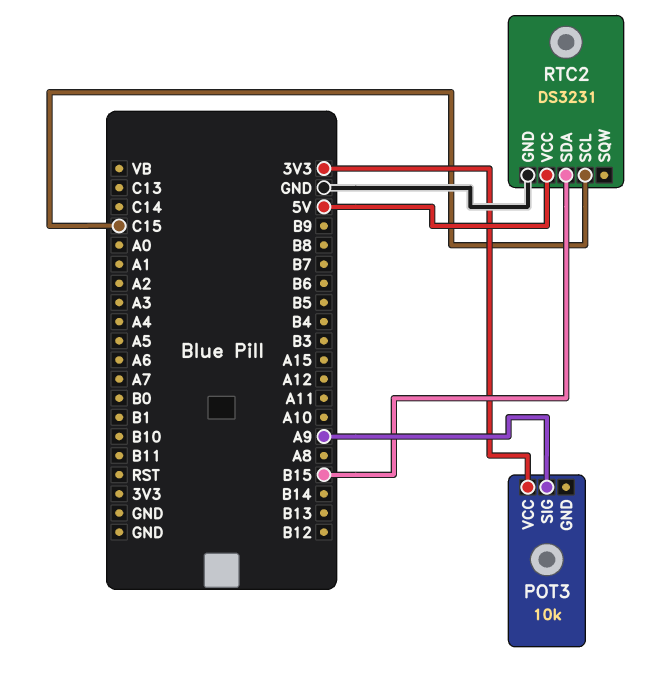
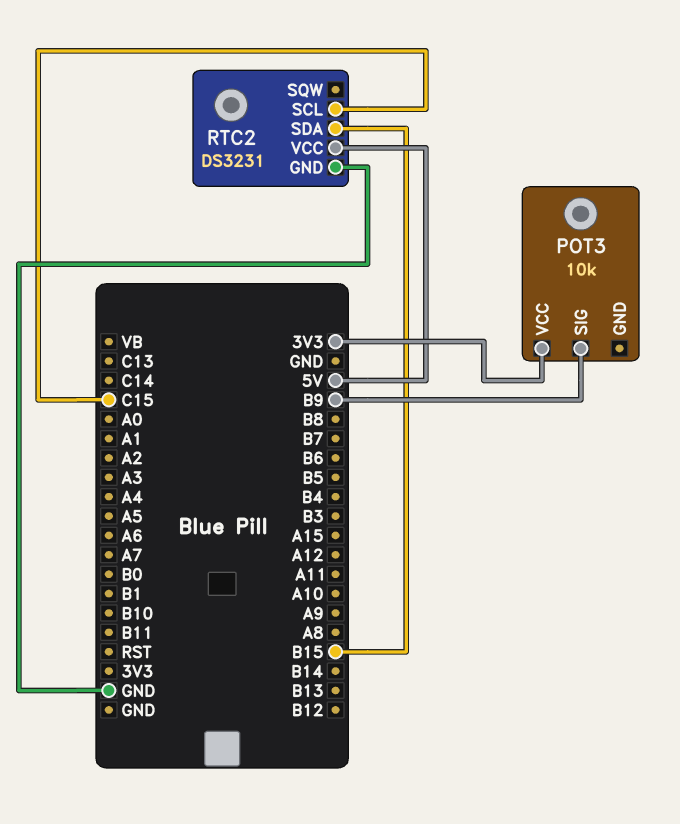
POT3 pin SIG: A9 -> B9

